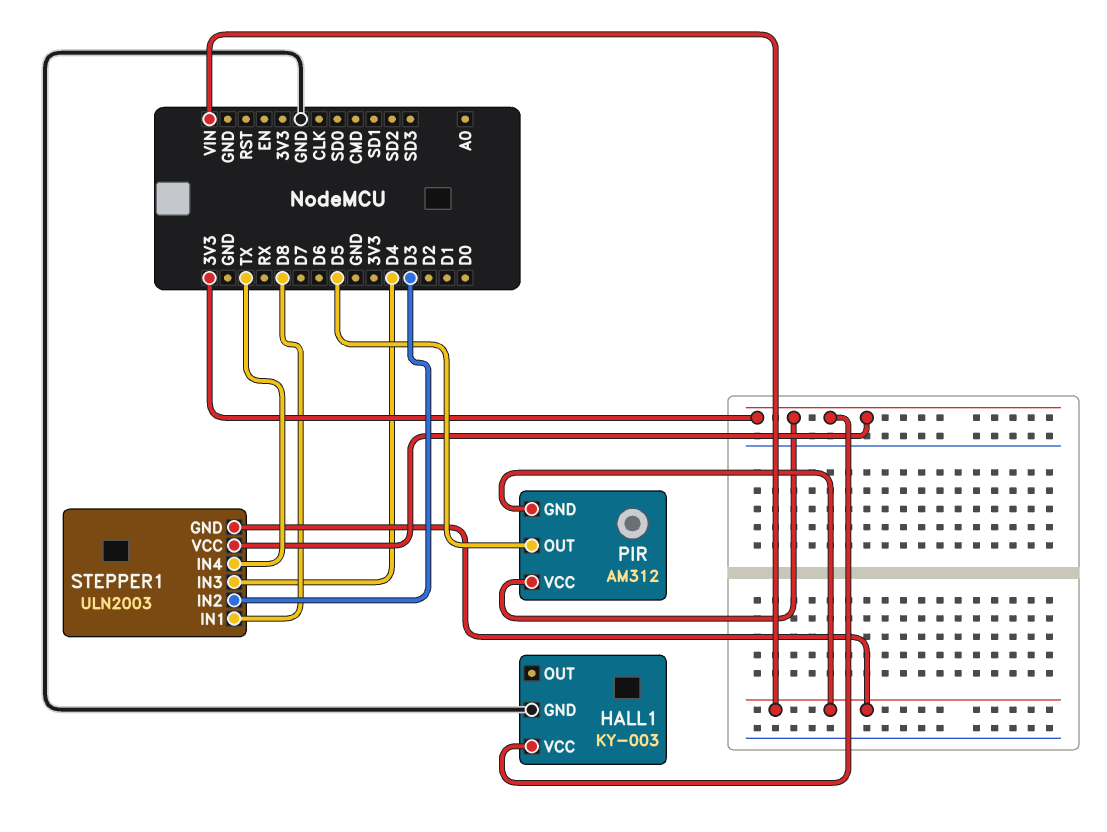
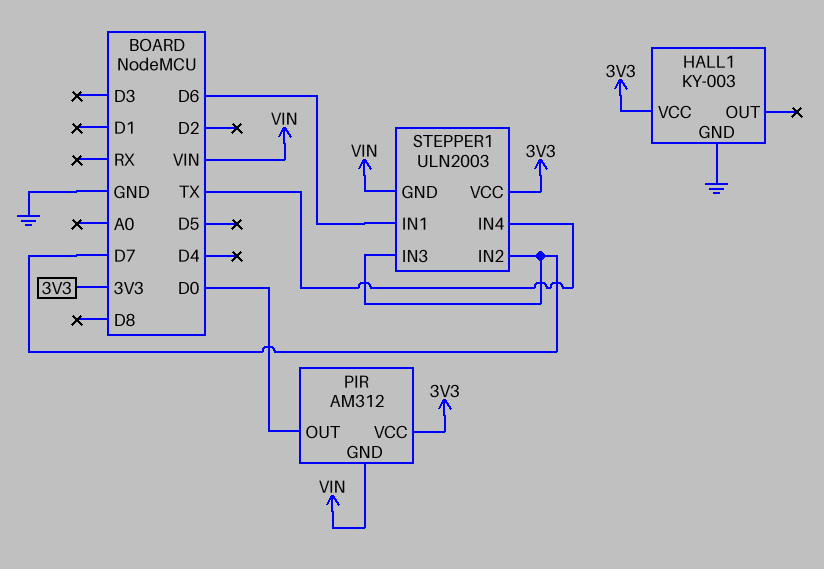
PIR pin OUT: D5 -> D0
STEPPER1 pin IN1: D8 -> D6
STEPPER1 pin IN2: D3 -> D7
STEPPER1 pin IN3: D4 -> D7

